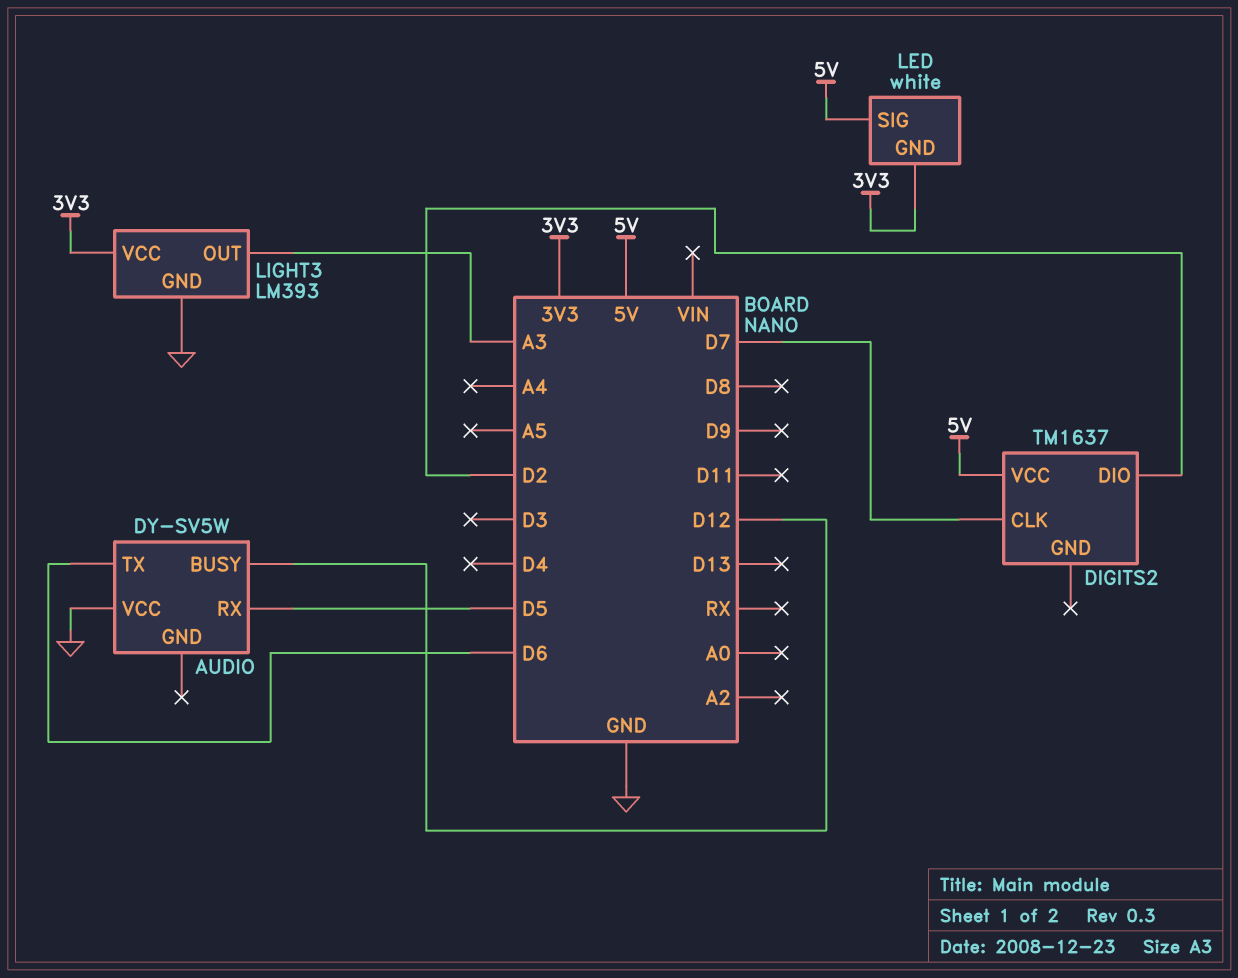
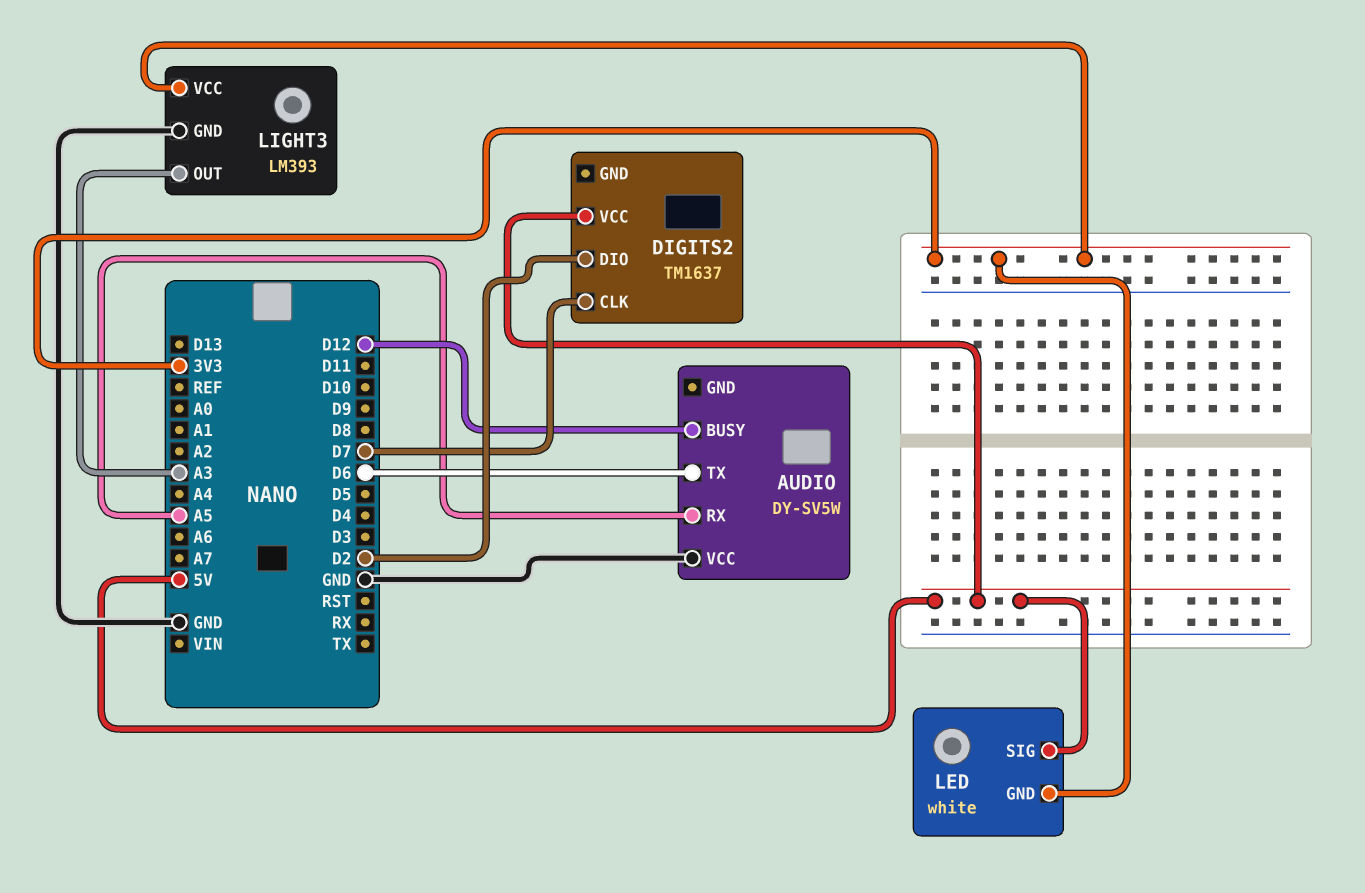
AUDIO pin RX: D5 -> A5

